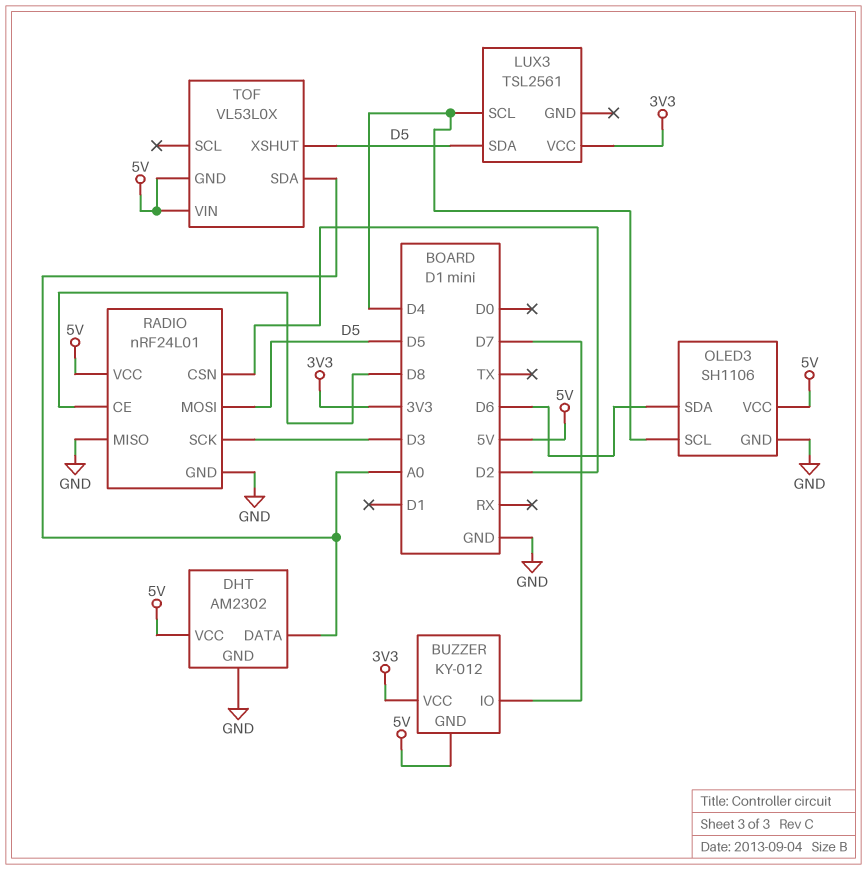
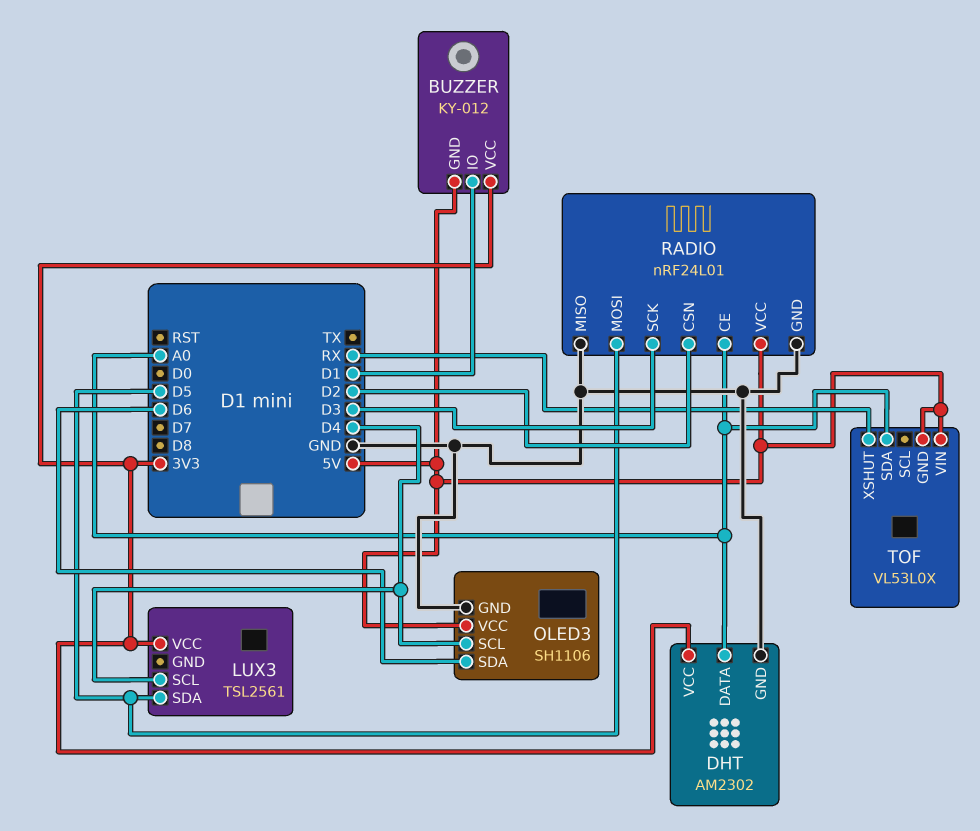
BUZZER pin IO: D7 -> D1
DHT pin VCC: 5V -> 3V3
RADIO pin CE: D8 -> A0
TOF pin XSHUT: D5 -> RX

